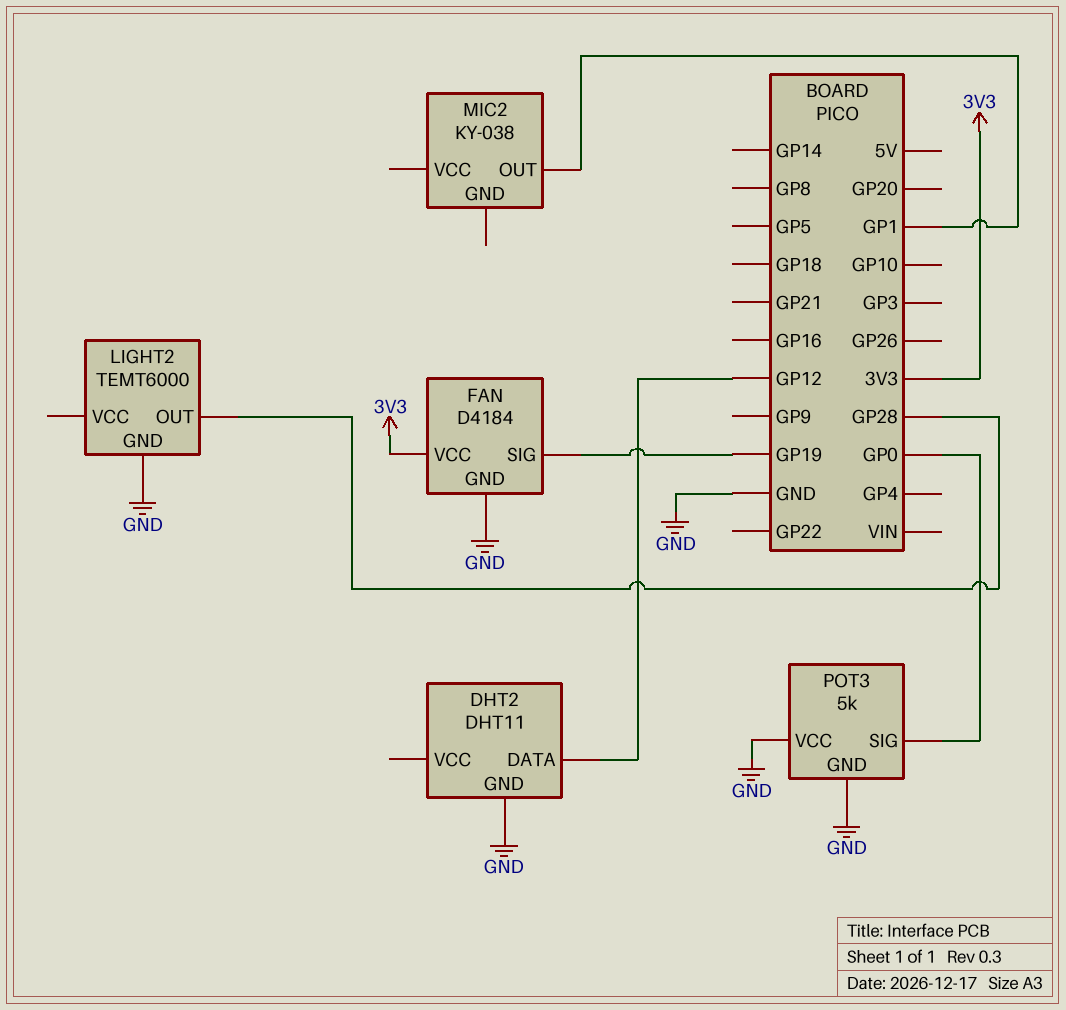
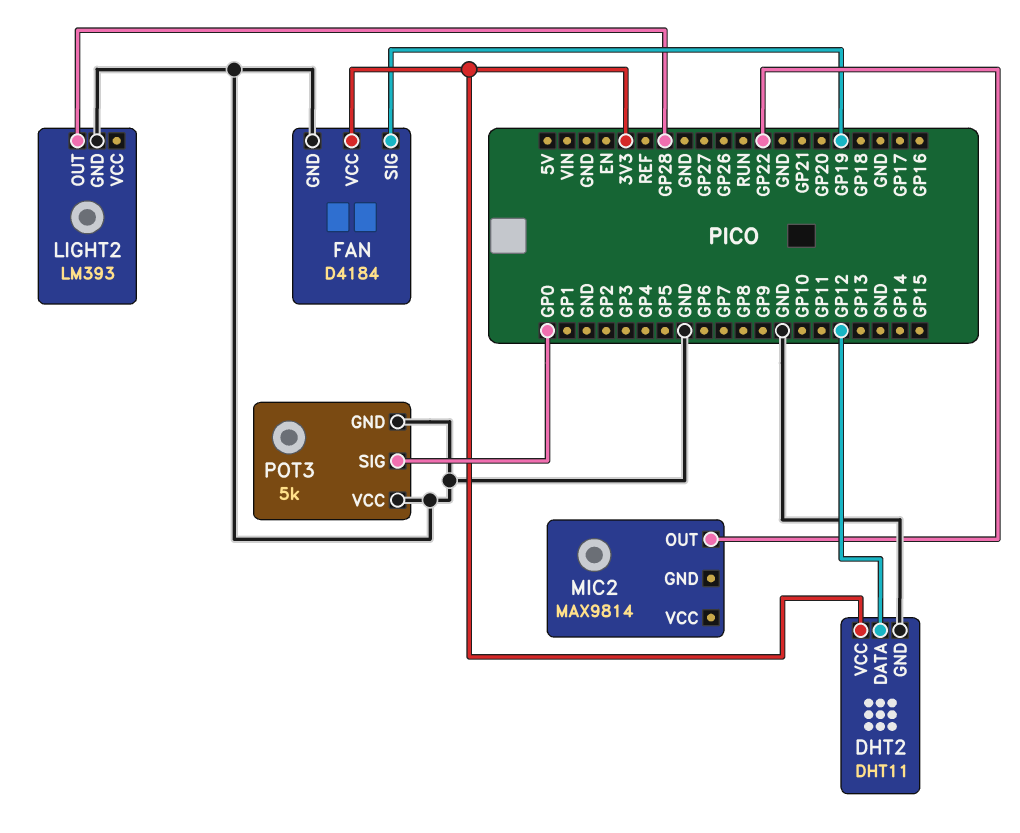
DHT2 pin VCC: none -> 3V3
LIGHT2: TEMT6000 -> LM393
MIC2: KY-038 -> MAX9814
MIC2 pin OUT: GP1 -> GP22

